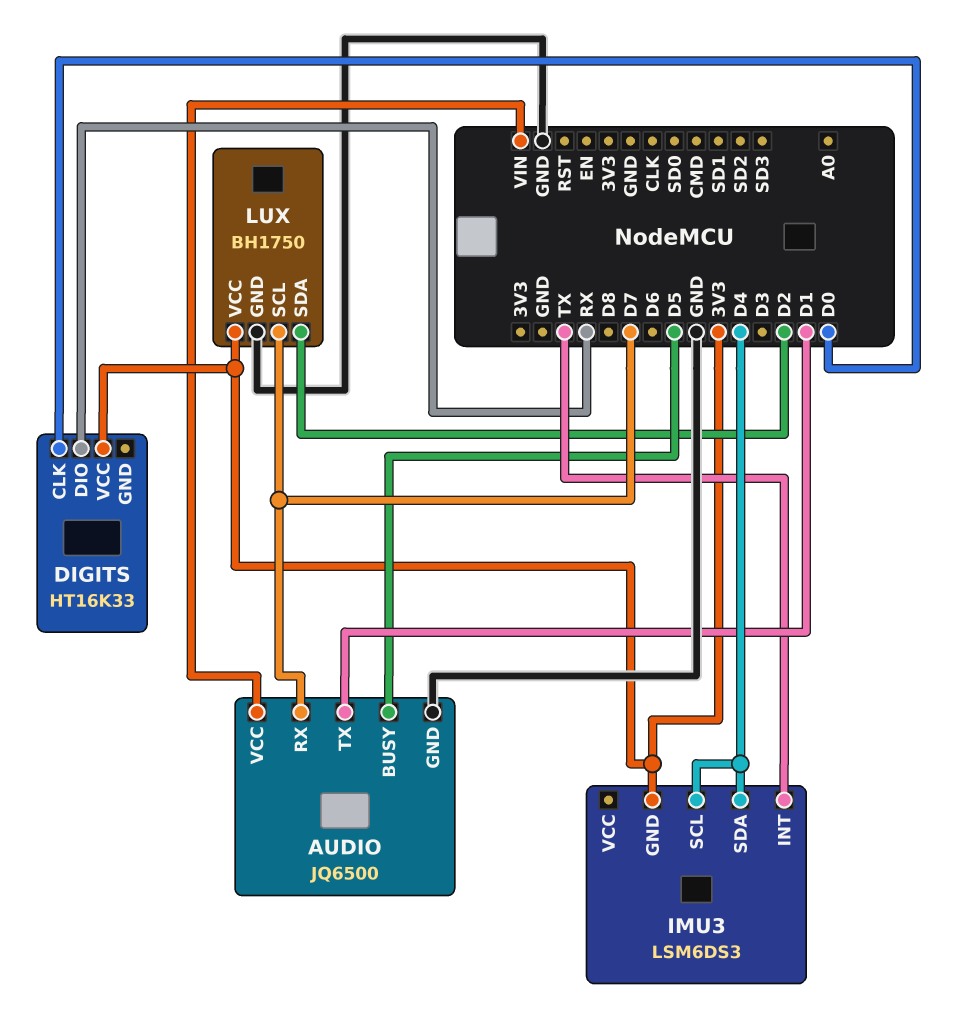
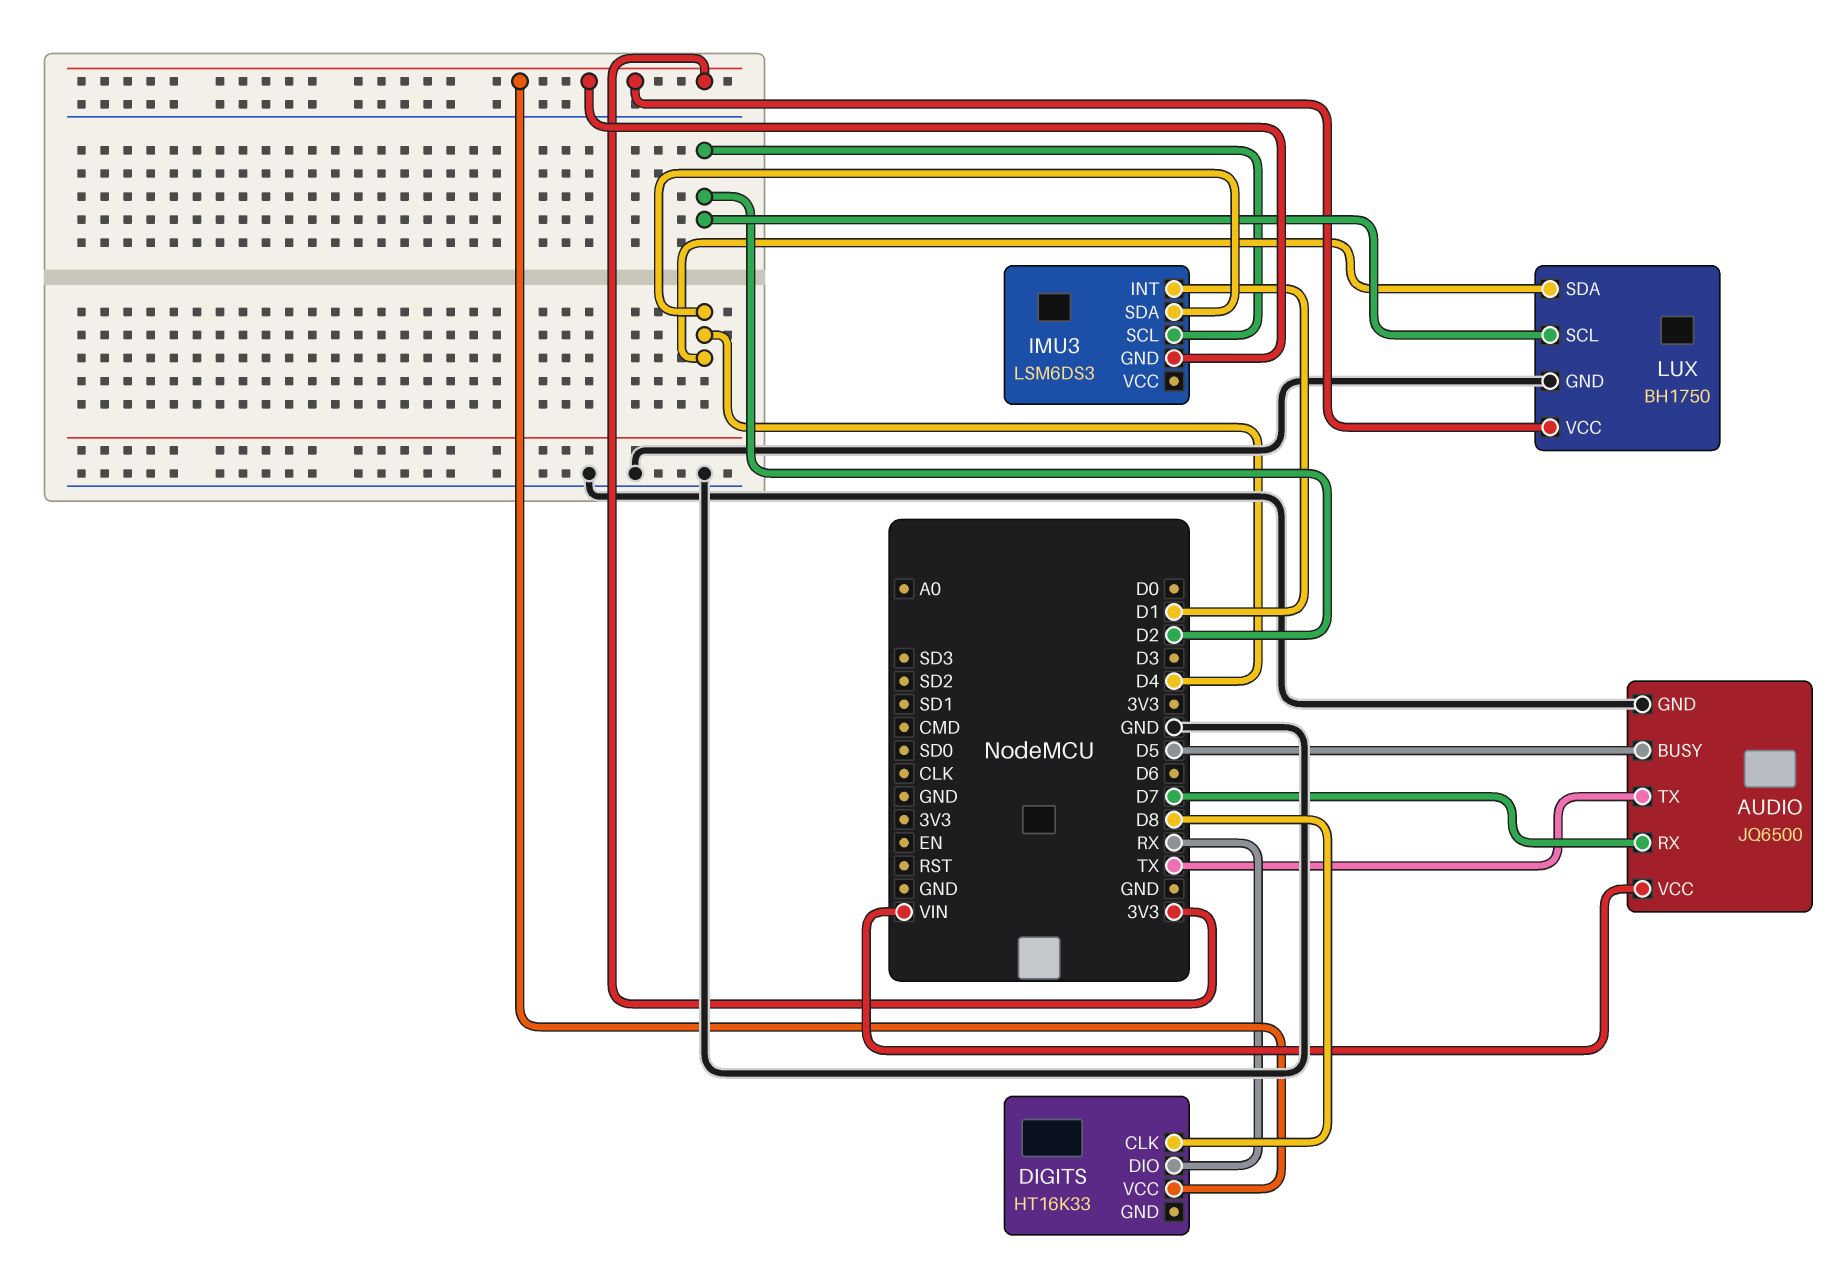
AUDIO pin TX: D1 -> TX
DIGITS pin CLK: D0 -> D8
IMU3 pin INT: TX -> D1
IMU3 pin SCL: D4 -> D2
LUX pin SCL: D7 -> D2
LUX pin SDA: D2 -> D4

